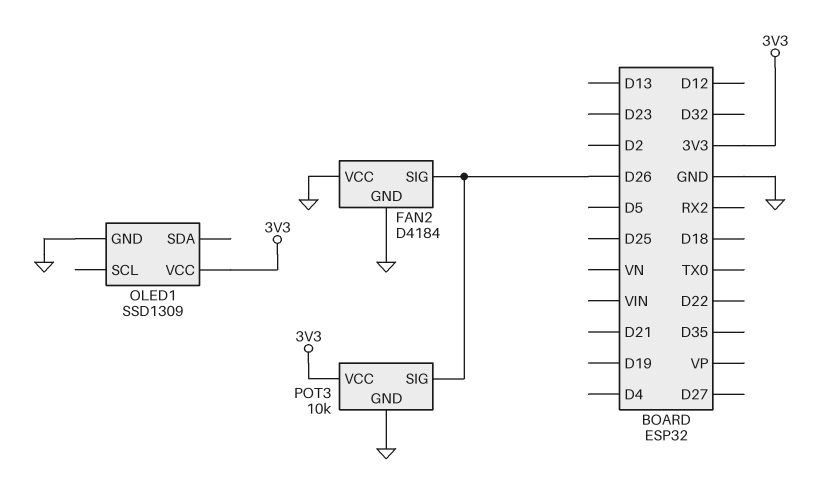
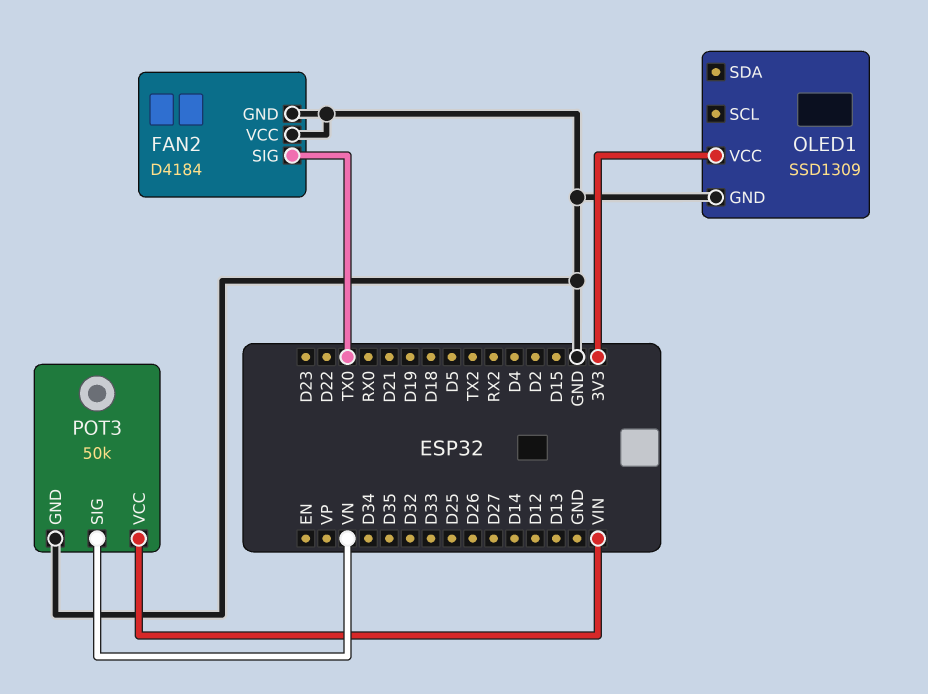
FAN2 pin SIG: D26 -> TX0
POT3: 10k -> 50k
POT3 pin SIG: D26 -> VN
POT3 pin VCC: 3V3 -> VIN

